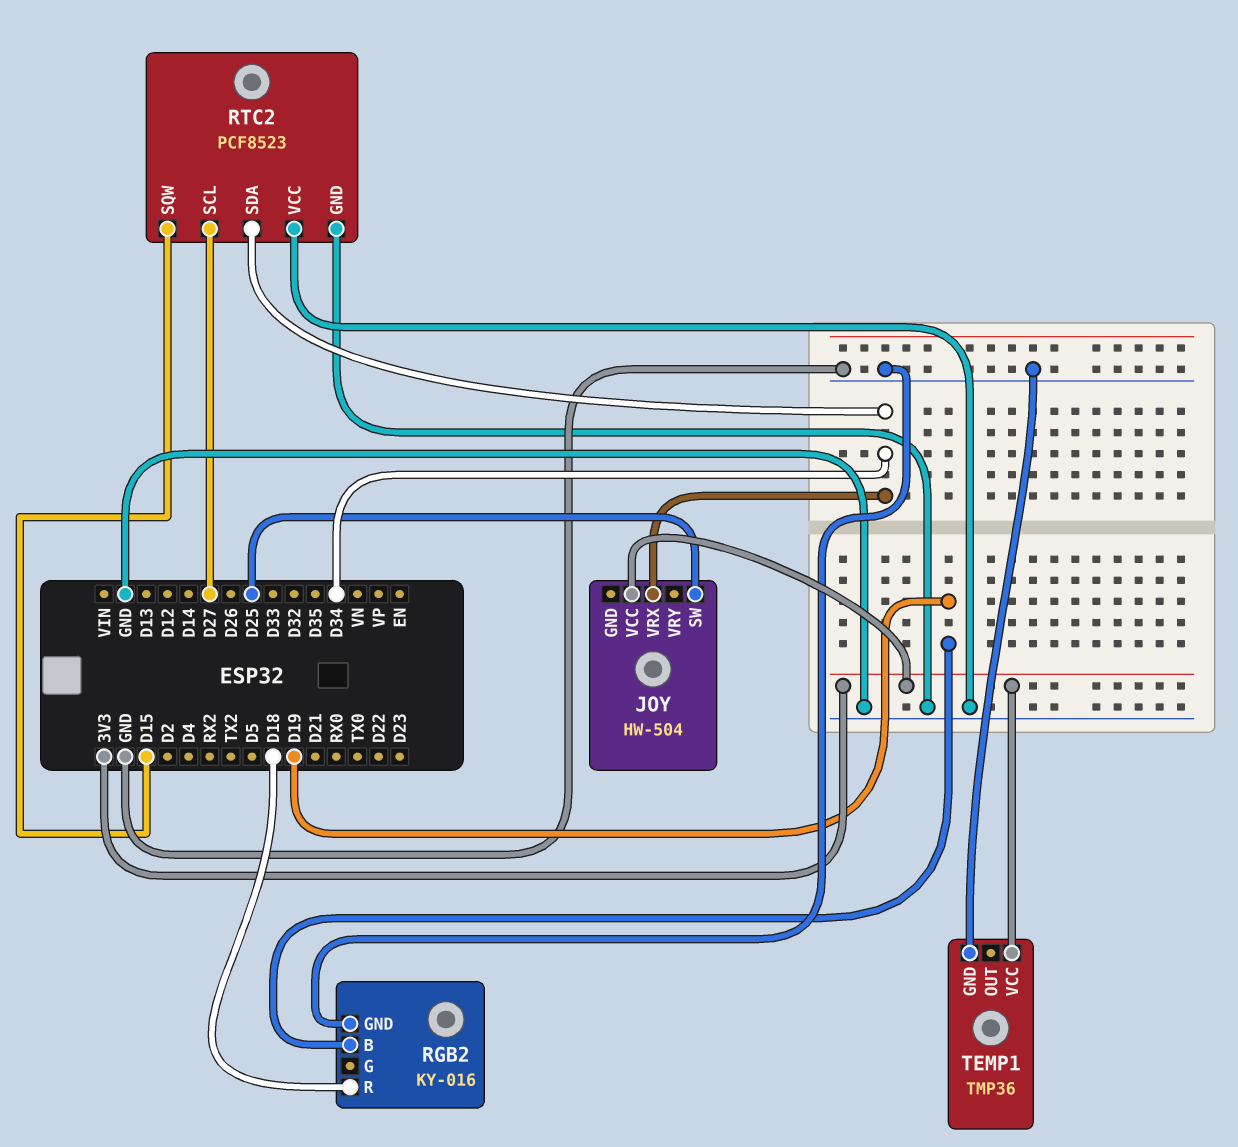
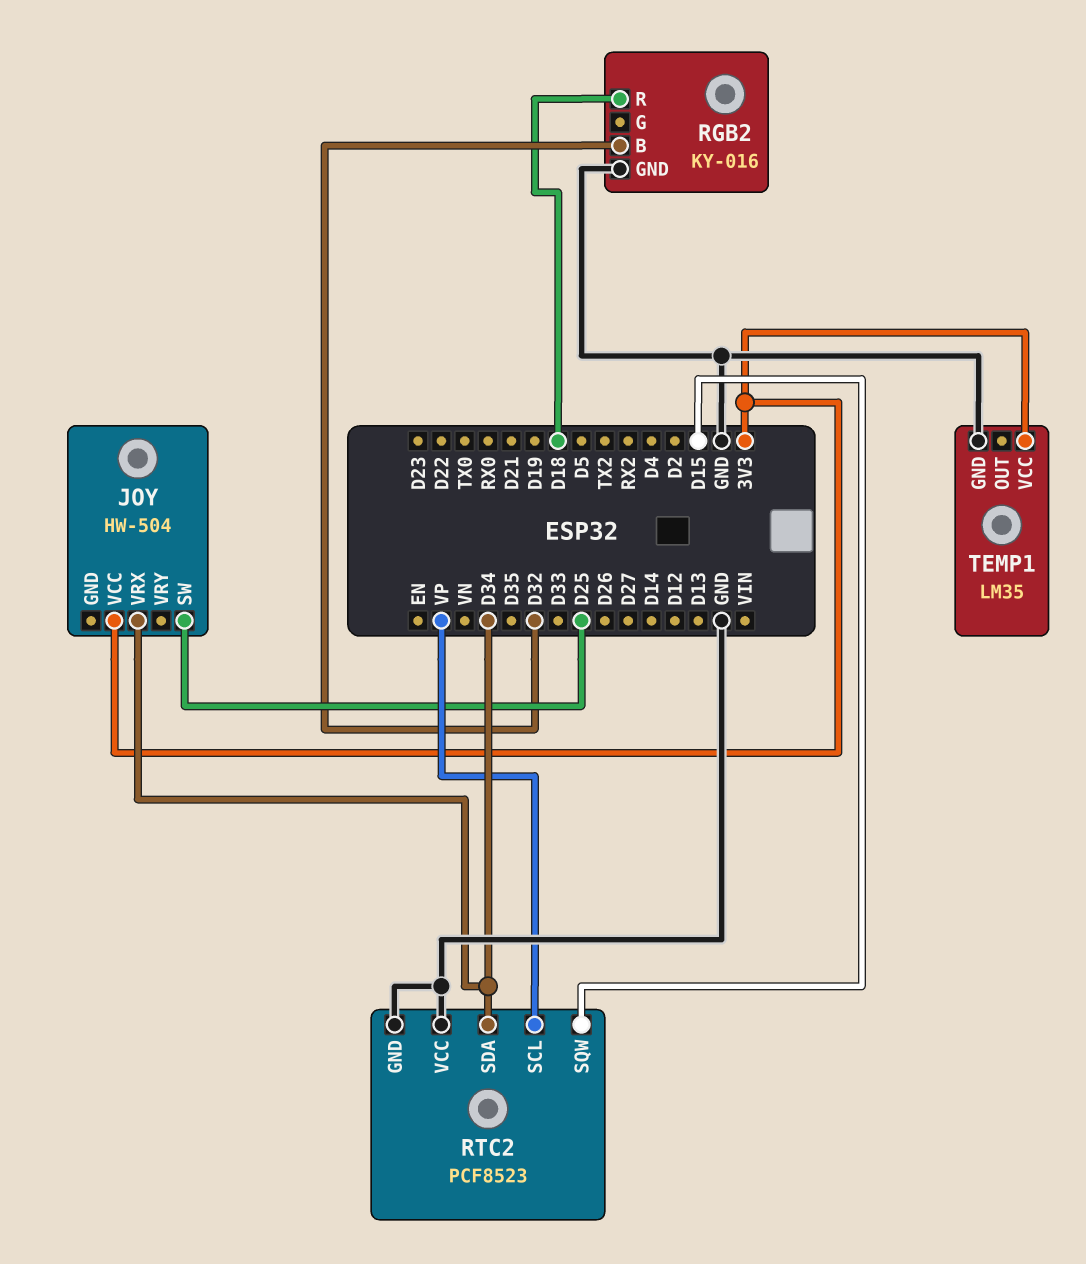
RGB2 pin B: D19 -> D32
RTC2 pin SCL: D27 -> VP
TEMP1: TMP36 -> LM35

